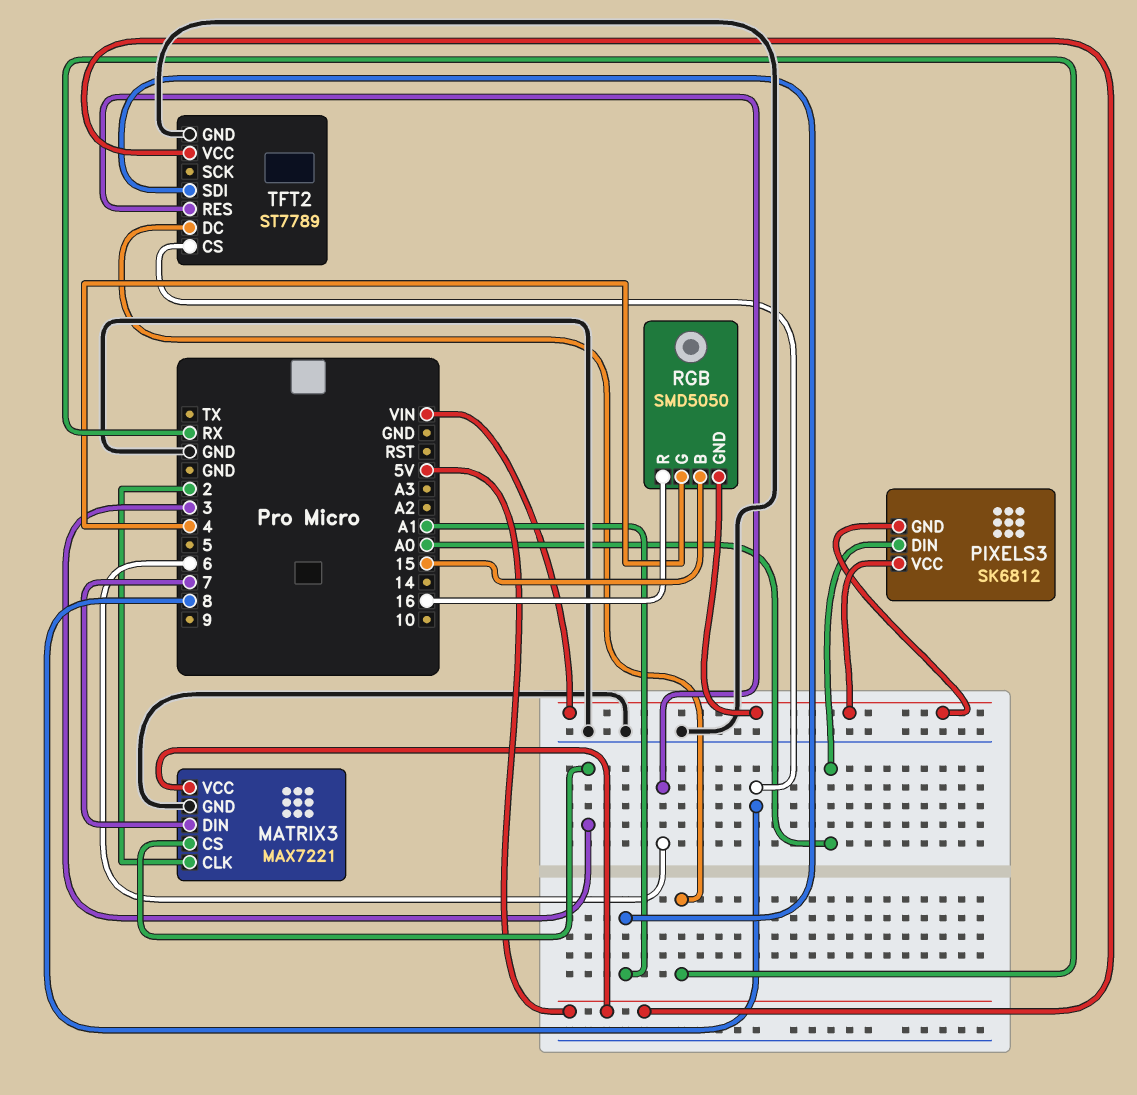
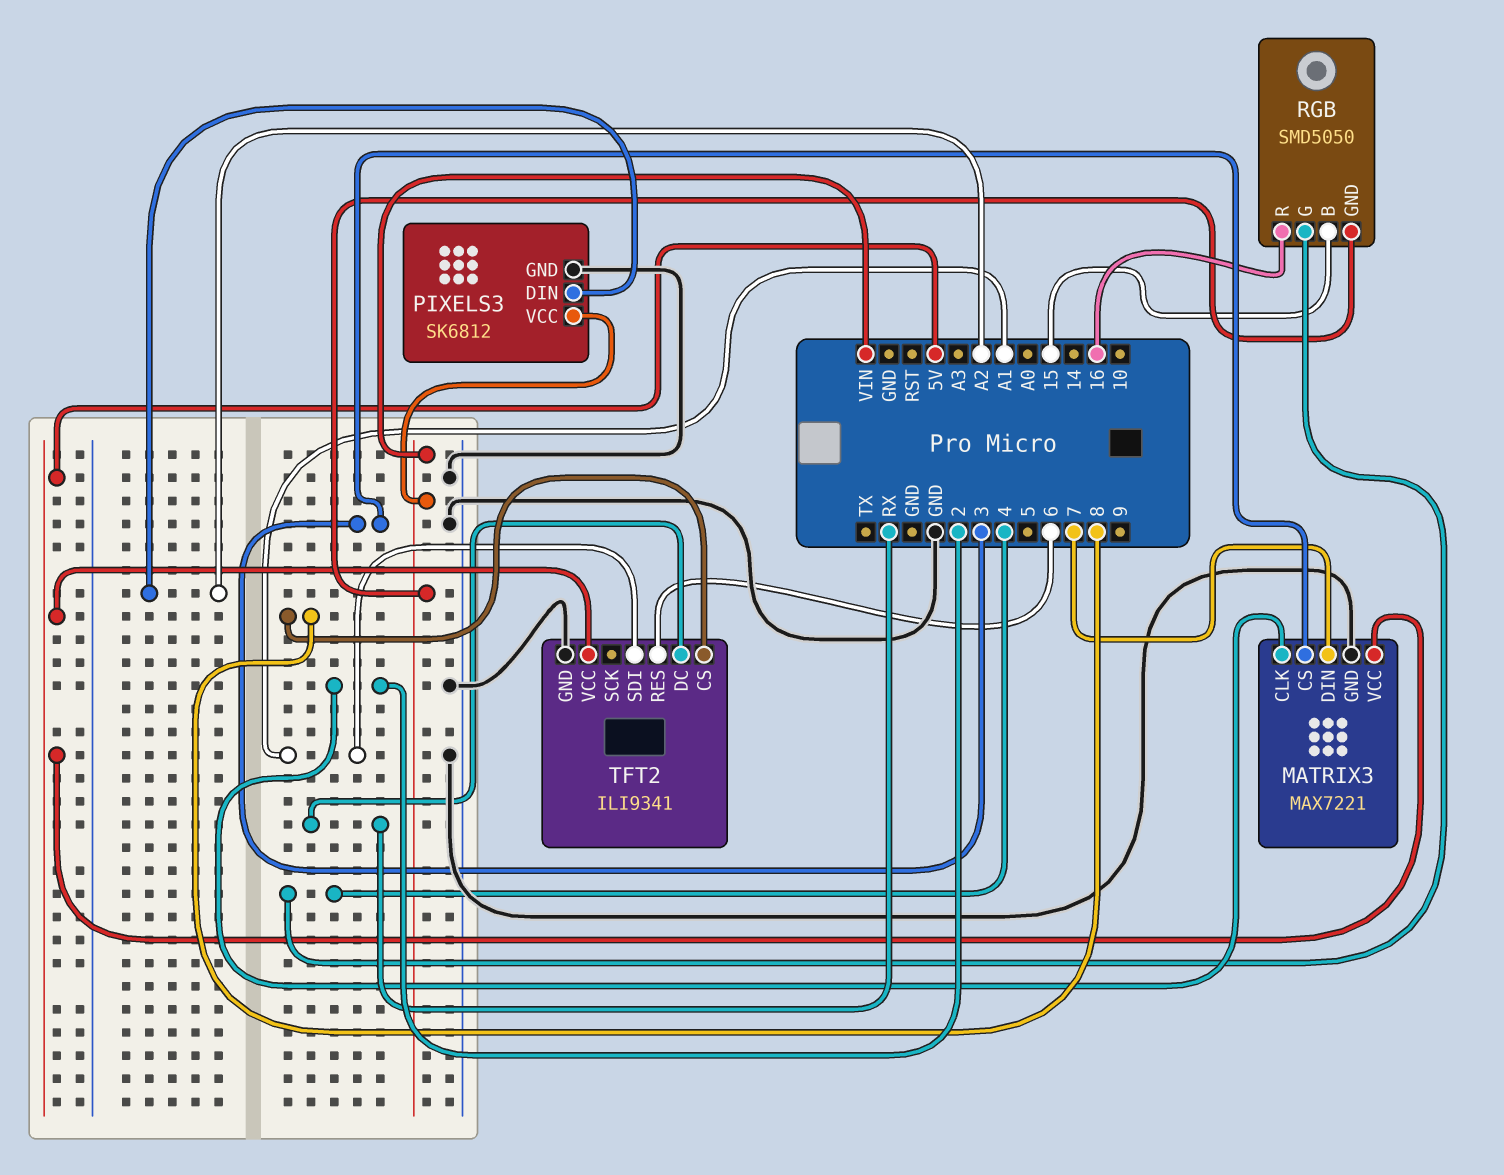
PIXELS3 pin DIN: A0 -> A2
PIXELS3 pin GND: VIN -> GND
TFT2: ST7789 -> ILI9341

